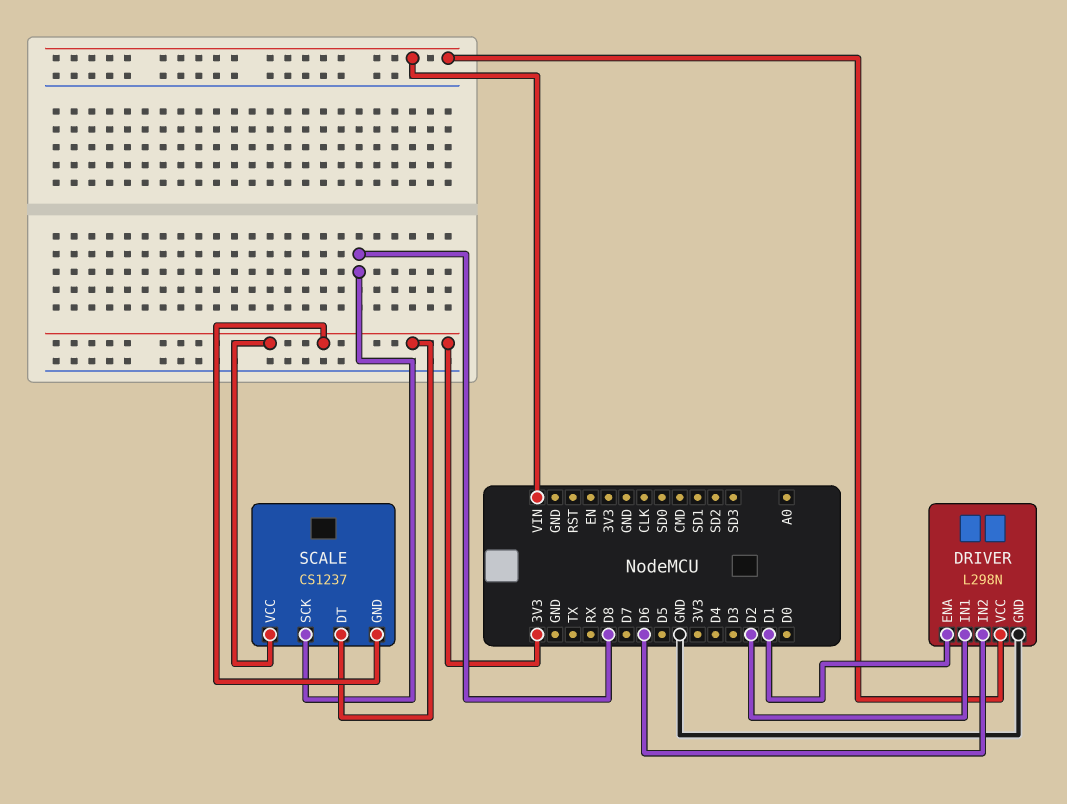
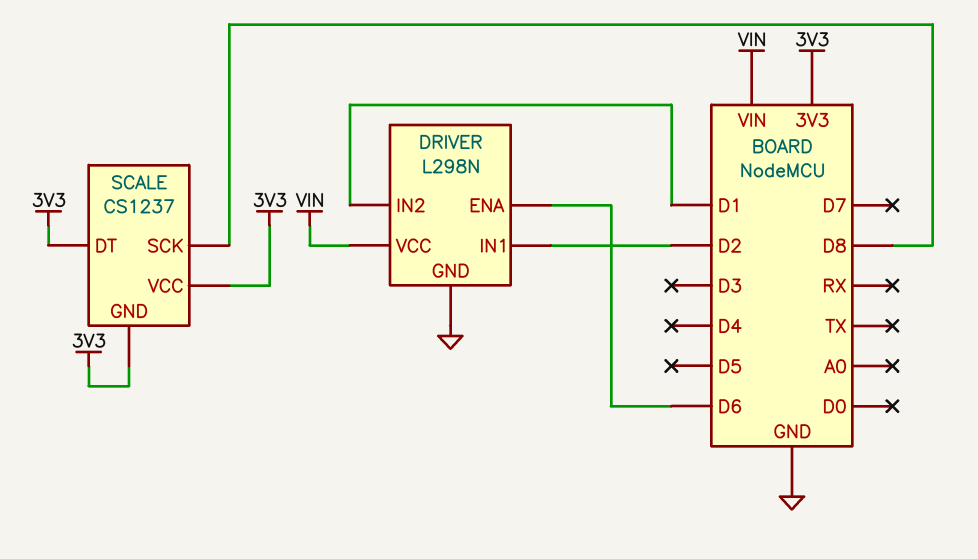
DRIVER pin ENA: D1 -> D6
DRIVER pin IN2: D6 -> D1

